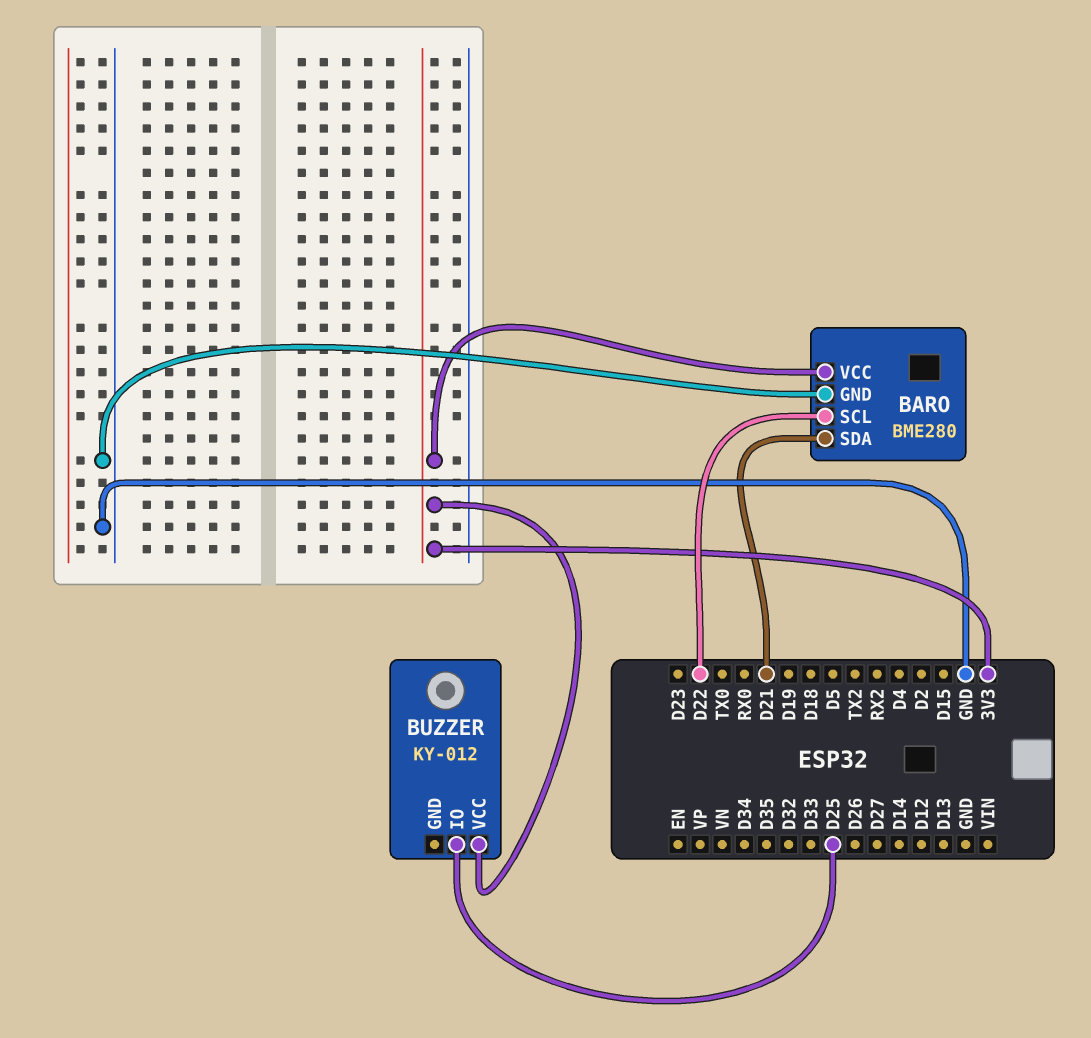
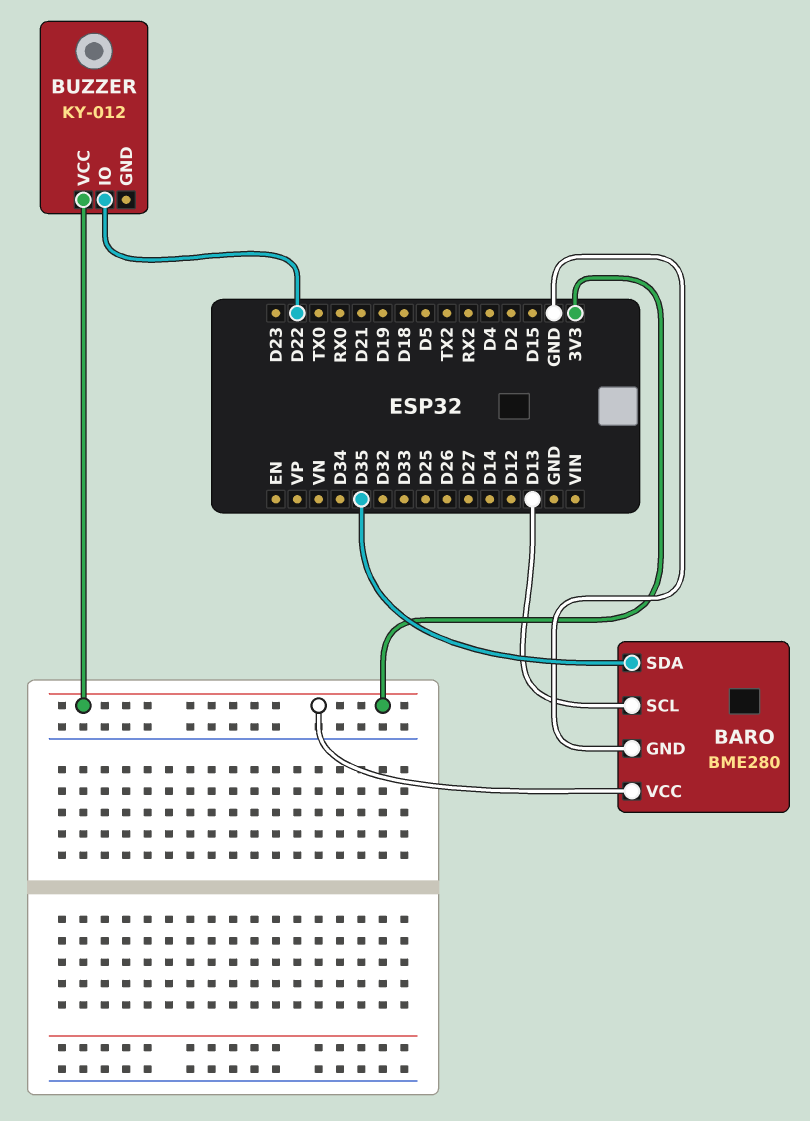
BARO pin SCL: D22 -> D13
BARO pin SDA: D21 -> D35
BUZZER pin IO: D25 -> D22

